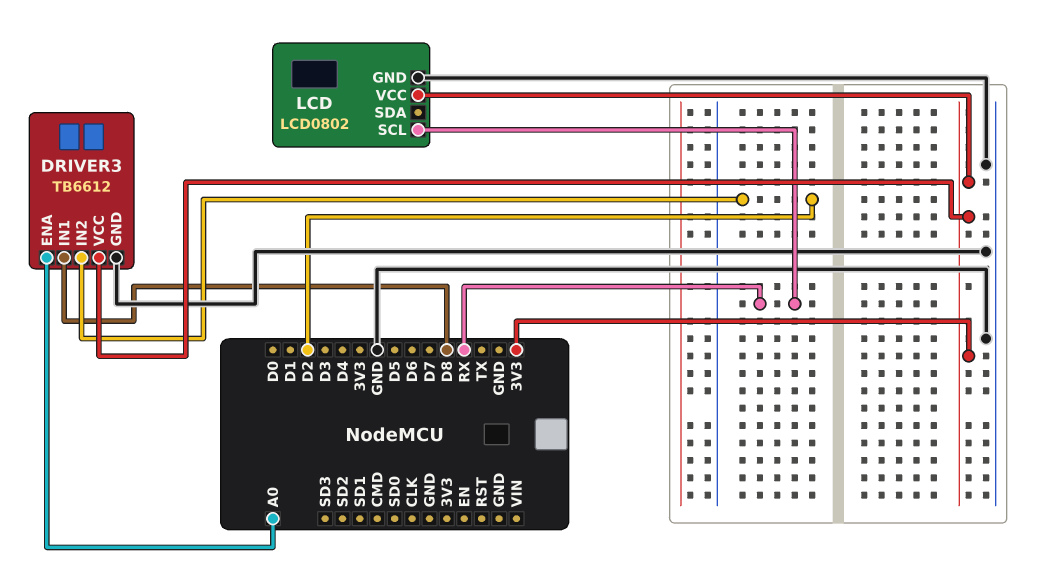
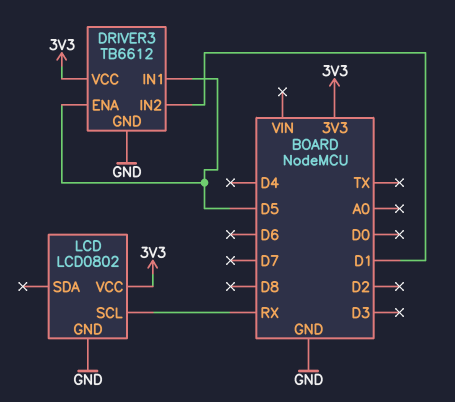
DRIVER3 pin ENA: A0 -> D5
DRIVER3 pin IN1: D8 -> D5
DRIVER3 pin IN2: D2 -> D1

